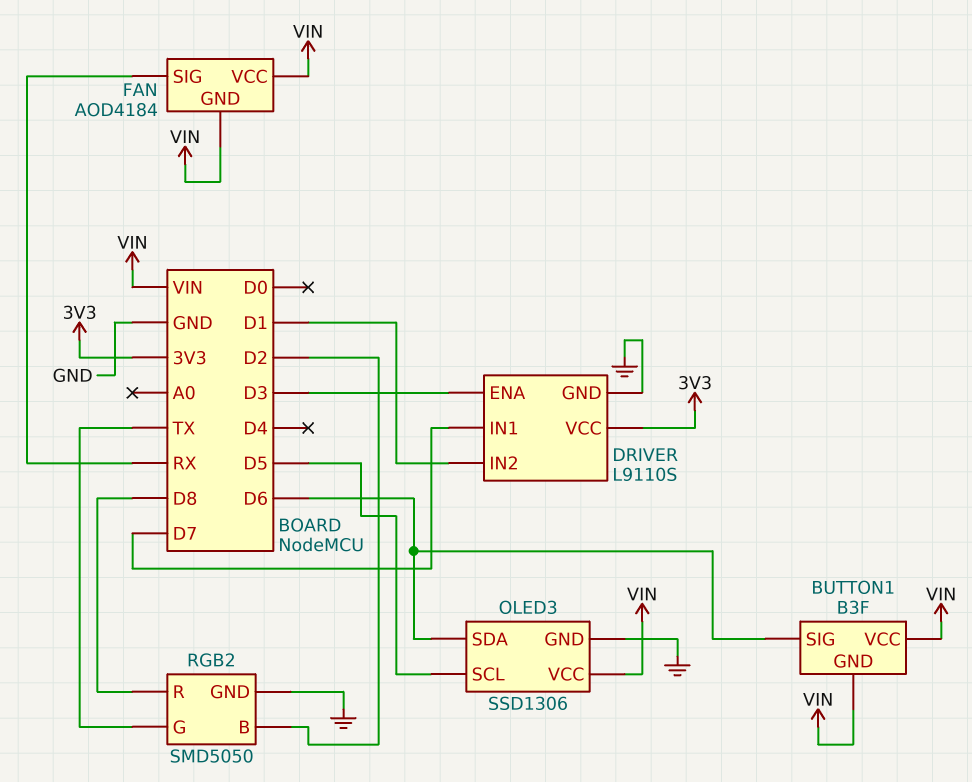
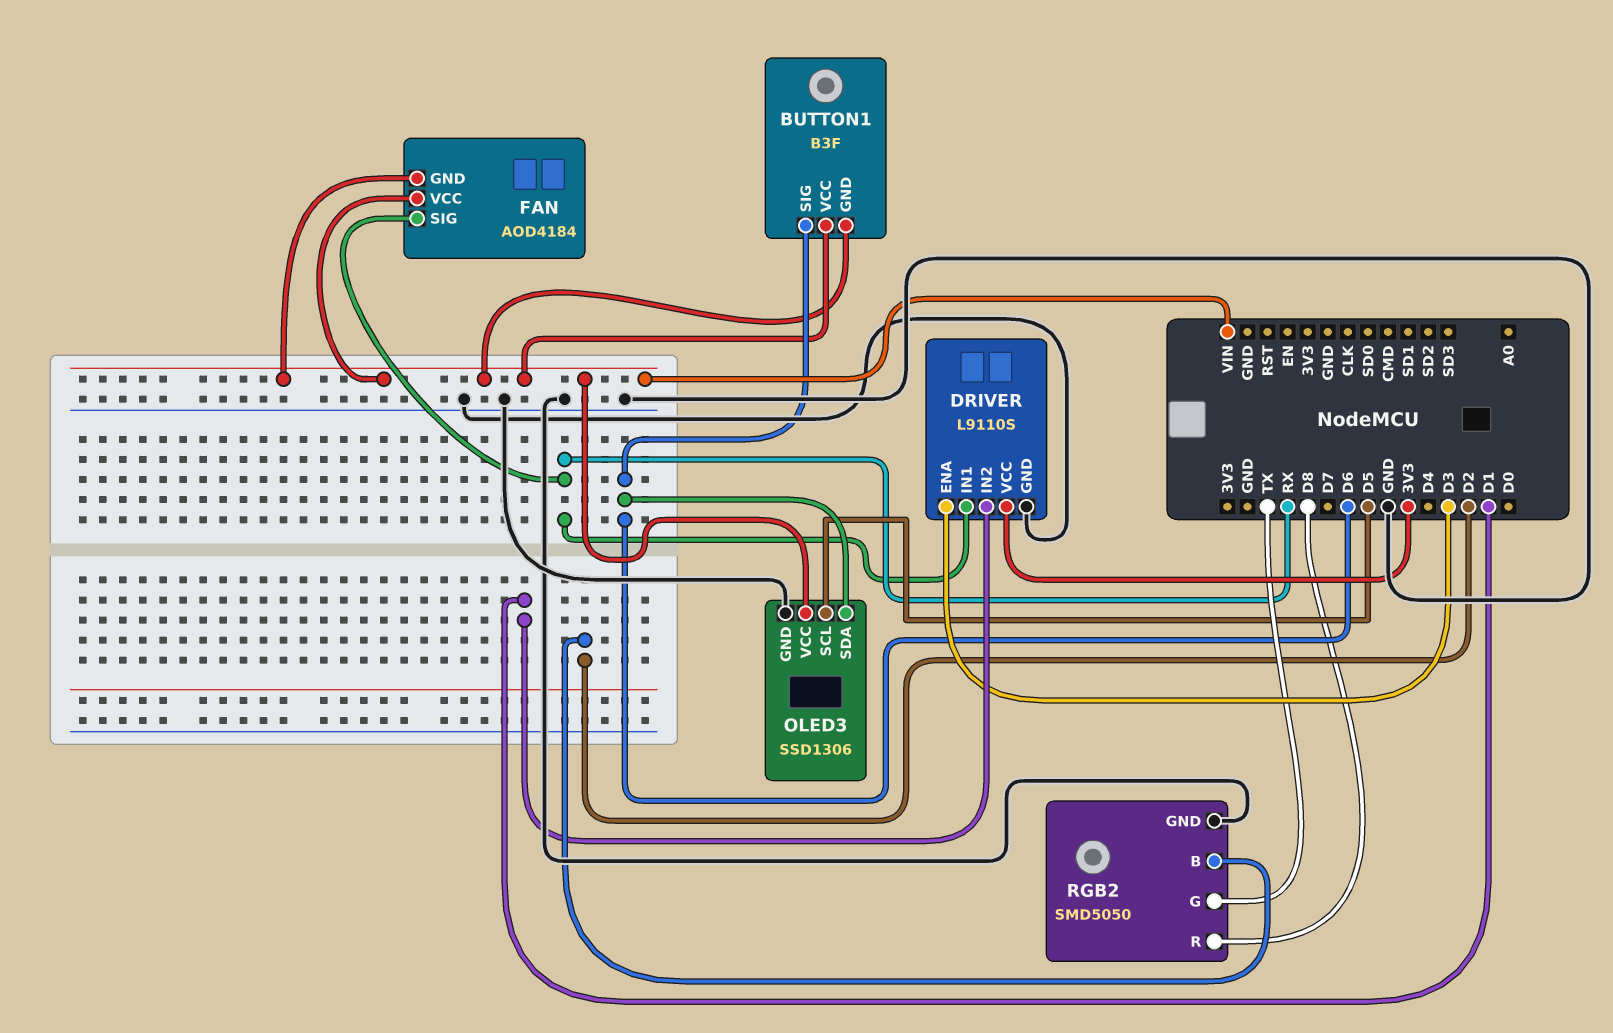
DRIVER pin IN1: D7 -> RX

